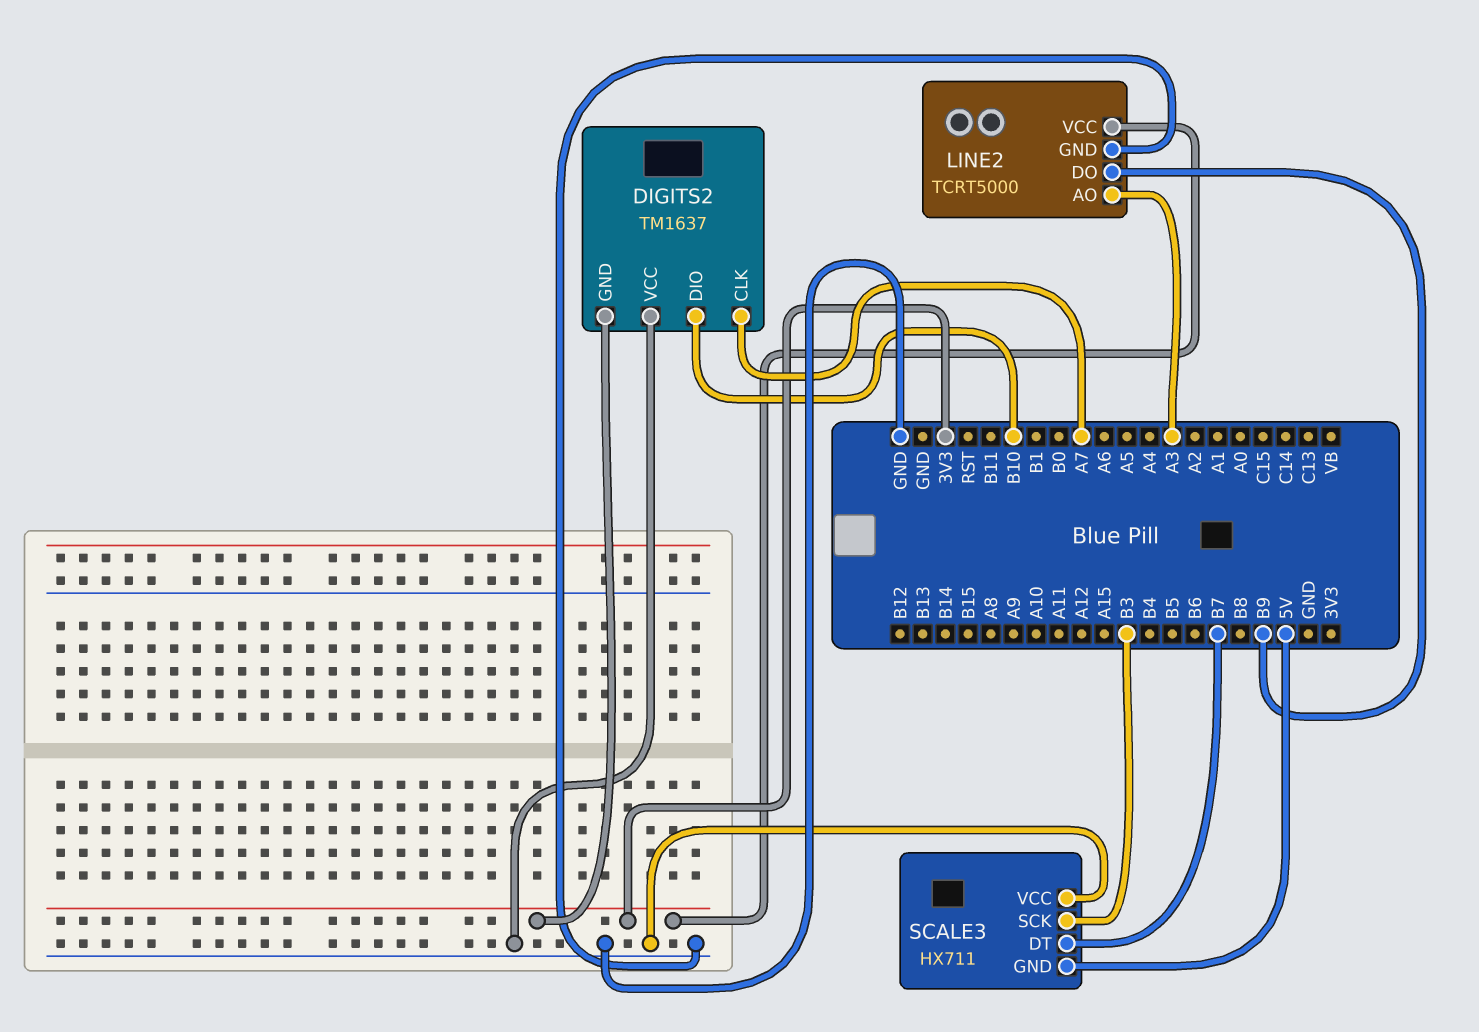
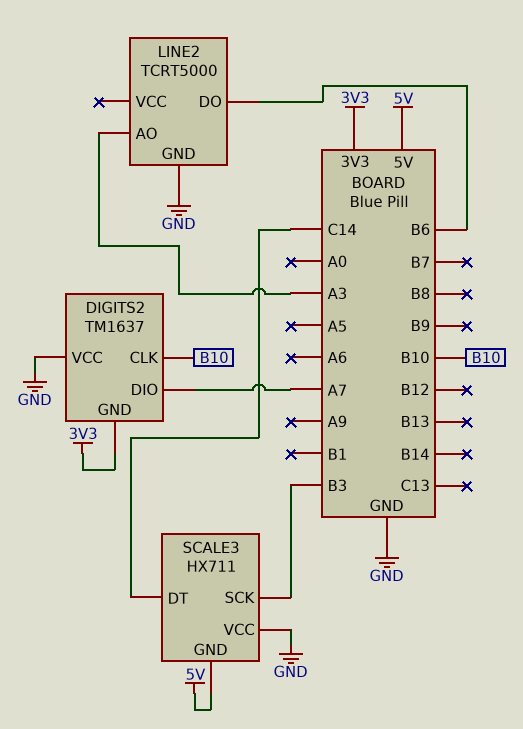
DIGITS2 pin CLK: A7 -> B10
DIGITS2 pin DIO: B10 -> A7
LINE2 pin DO: B9 -> B6
LINE2 pin VCC: 3V3 -> none
SCALE3 pin DT: B7 -> C14

